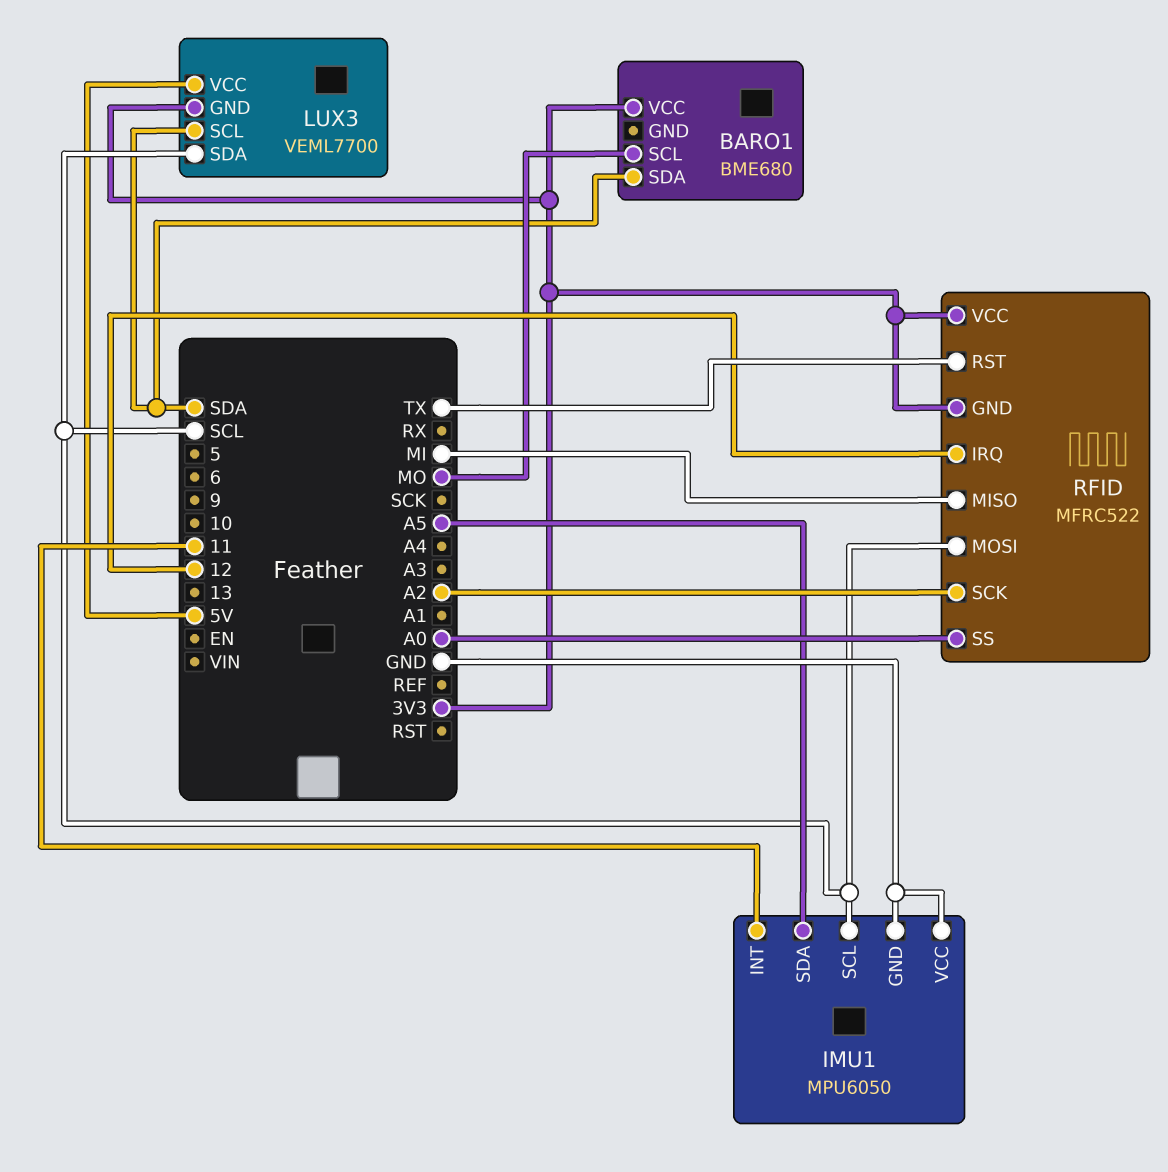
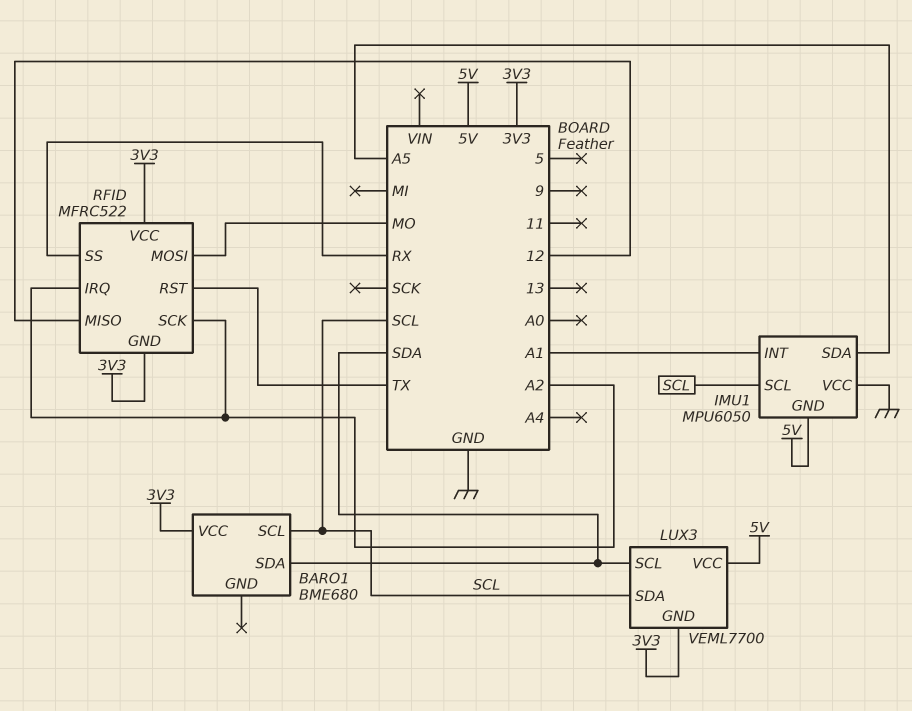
BARO1 pin SCL: MO -> SCL
IMU1 pin GND: GND -> 5V
IMU1 pin INT: 11 -> A1
RFID pin IRQ: 12 -> A2
RFID pin MISO: MI -> 12
RFID pin MOSI: SCL -> MO
RFID pin SS: A0 -> RX

